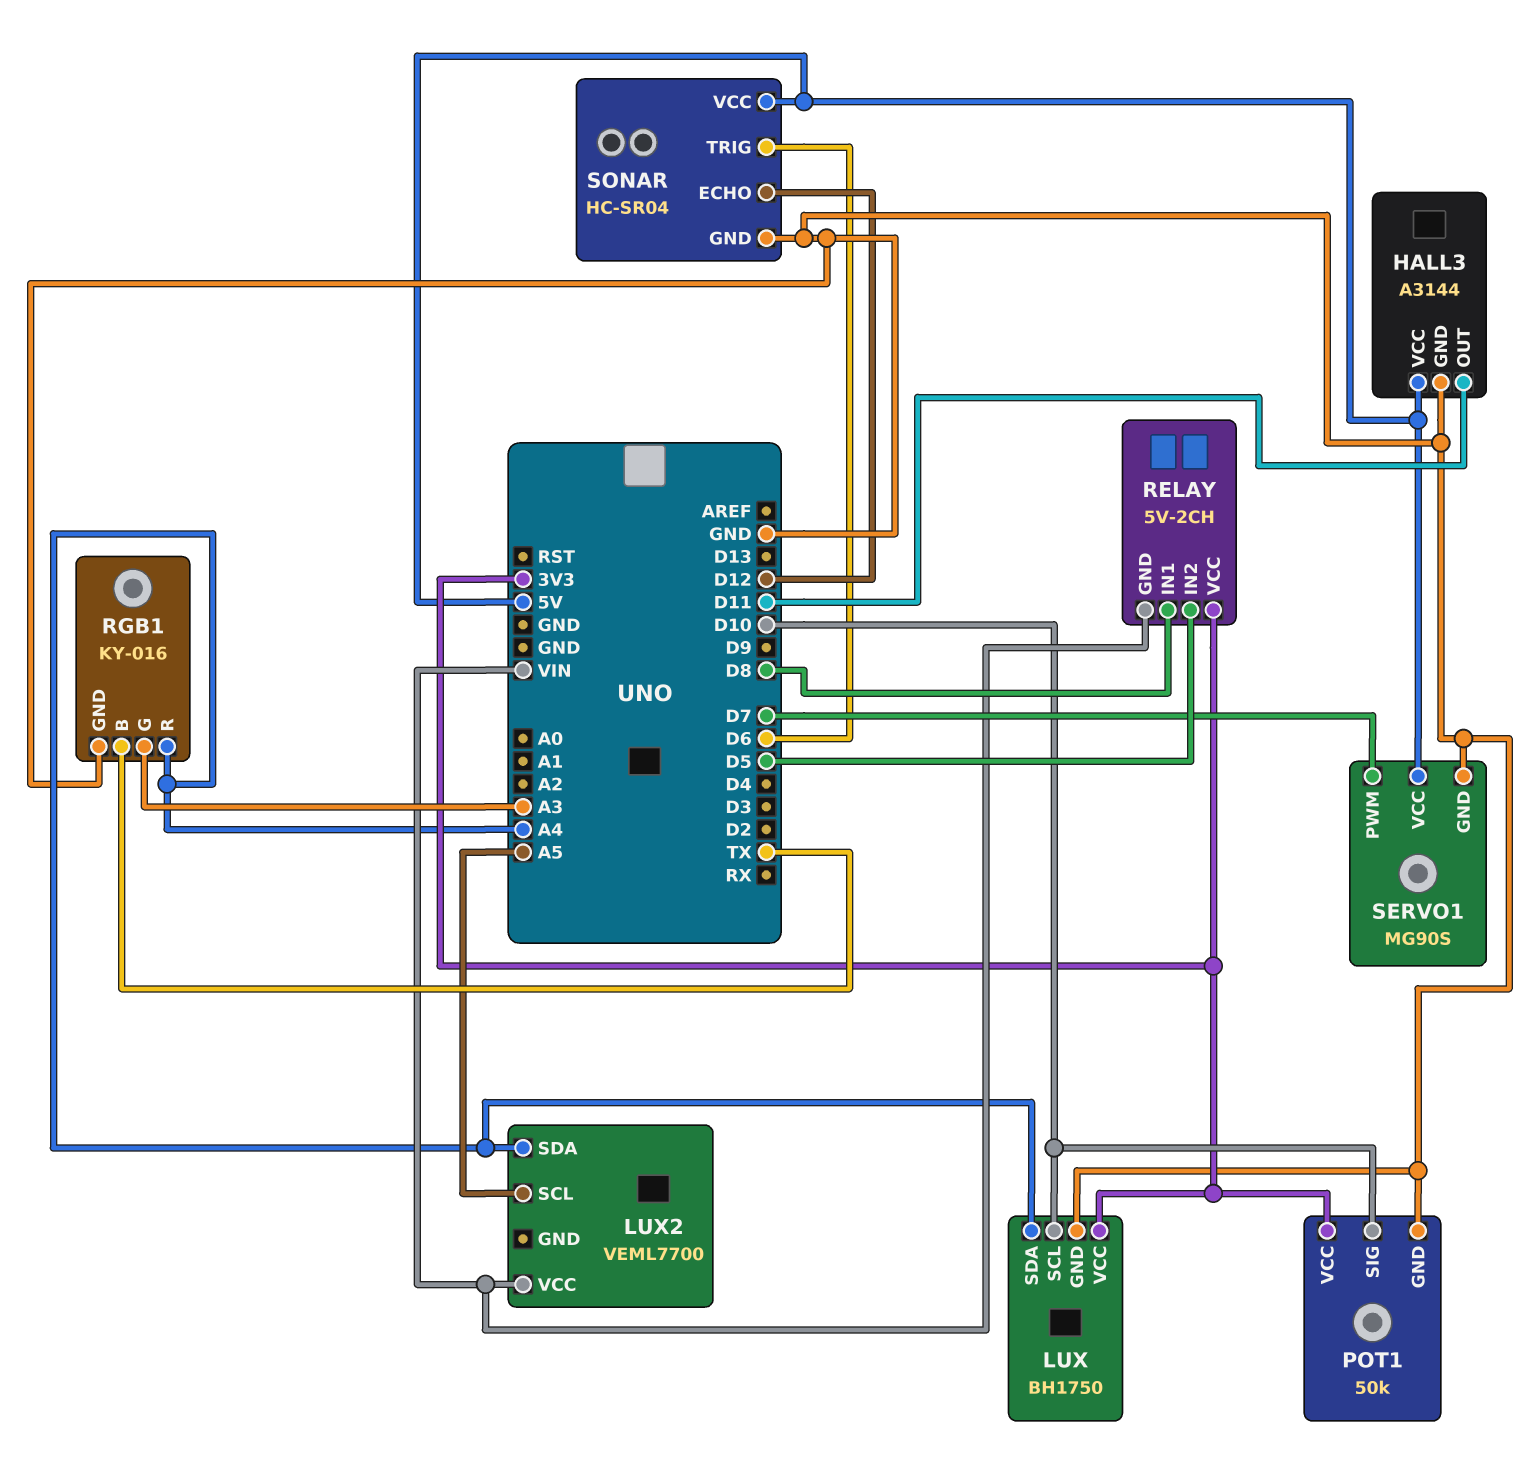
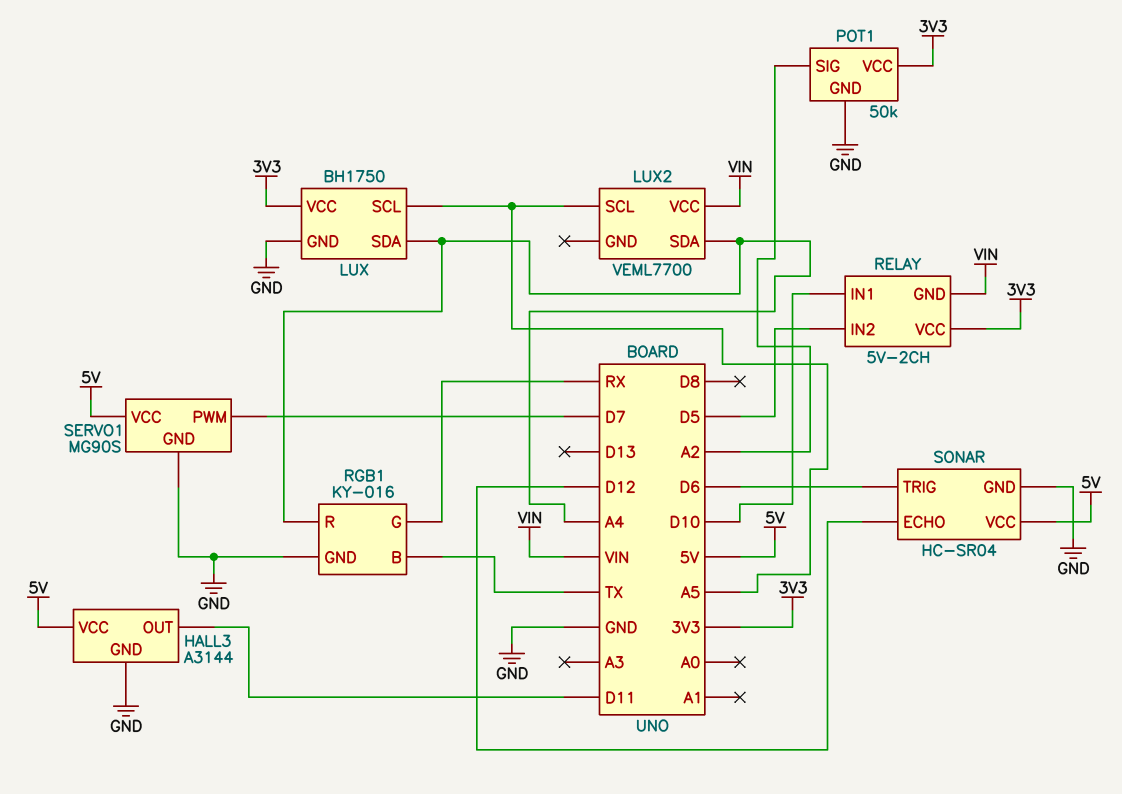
LUX pin SCL: D10 -> A5
POT1 pin SIG: D10 -> A2
RELAY pin IN1: D8 -> D10
RGB1 pin G: A3 -> RX

